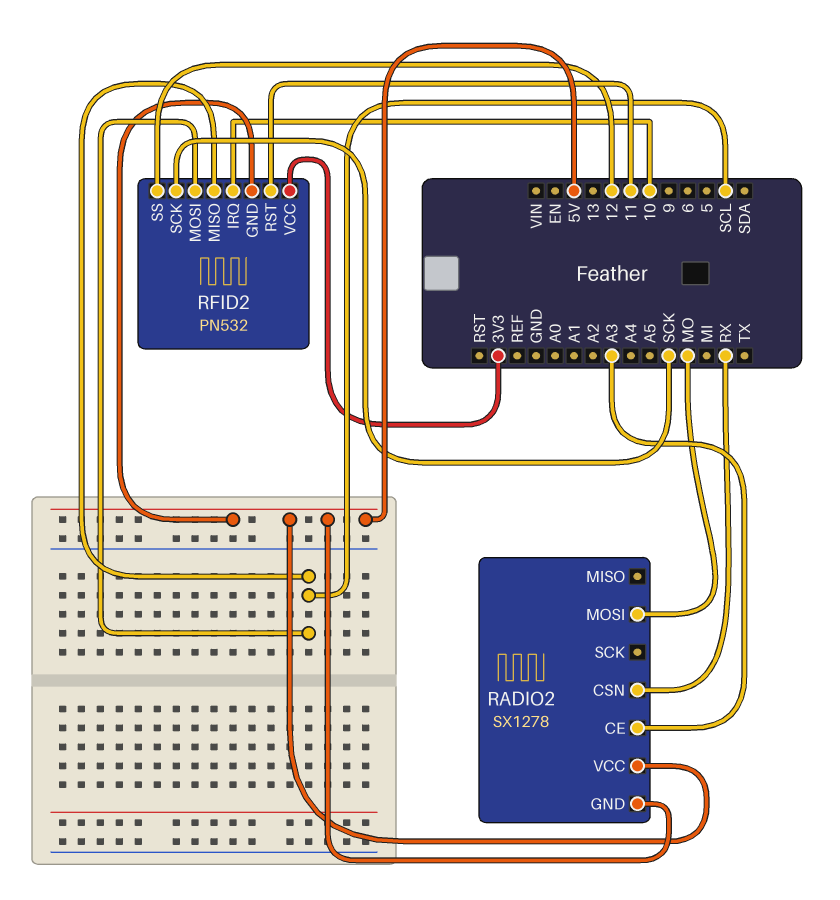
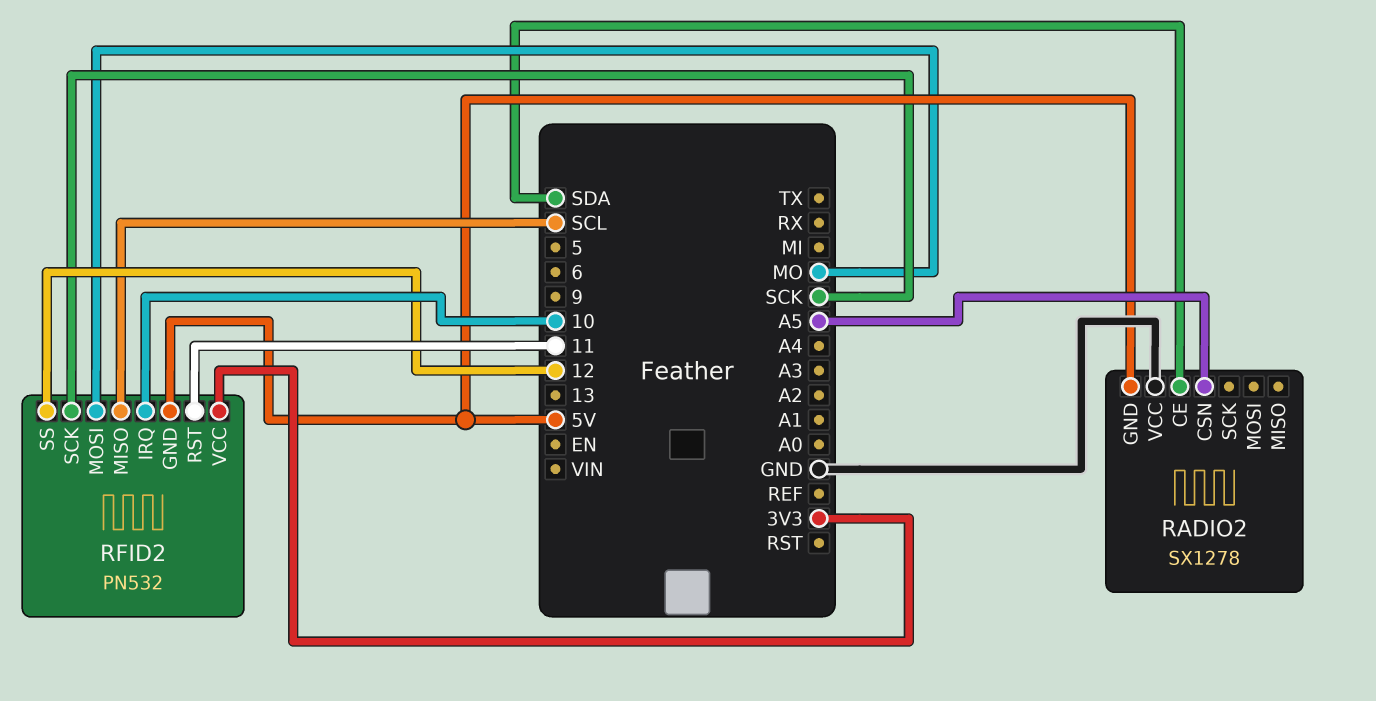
RADIO2 pin CE: A3 -> SDA
RADIO2 pin CSN: RX -> A5
RADIO2 pin MOSI: MO -> none
RADIO2 pin VCC: 5V -> GND
RFID2 pin MOSI: SCL -> MO

